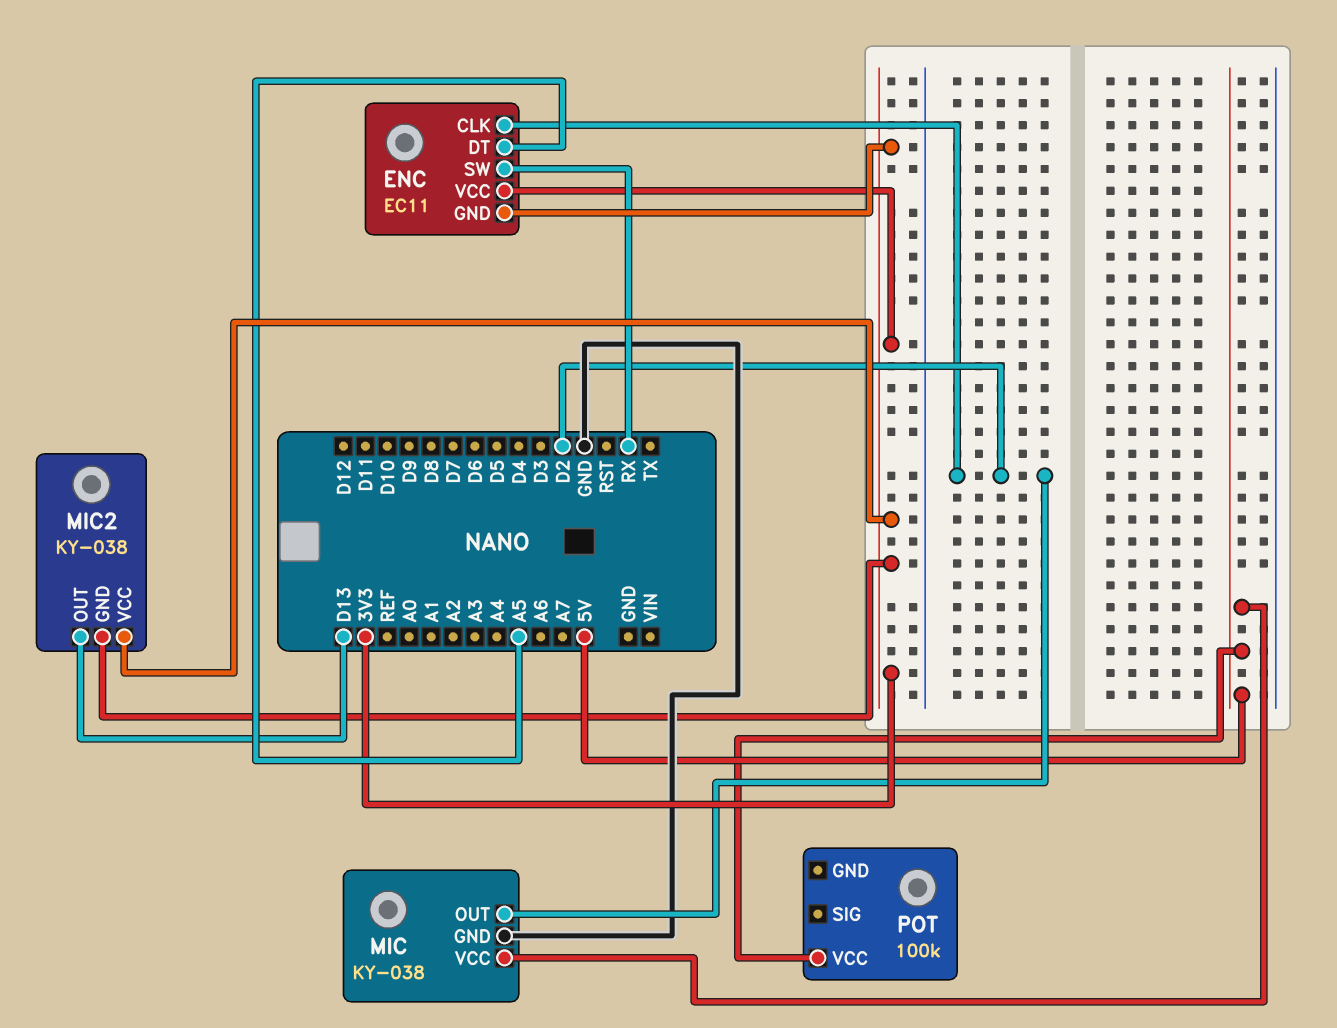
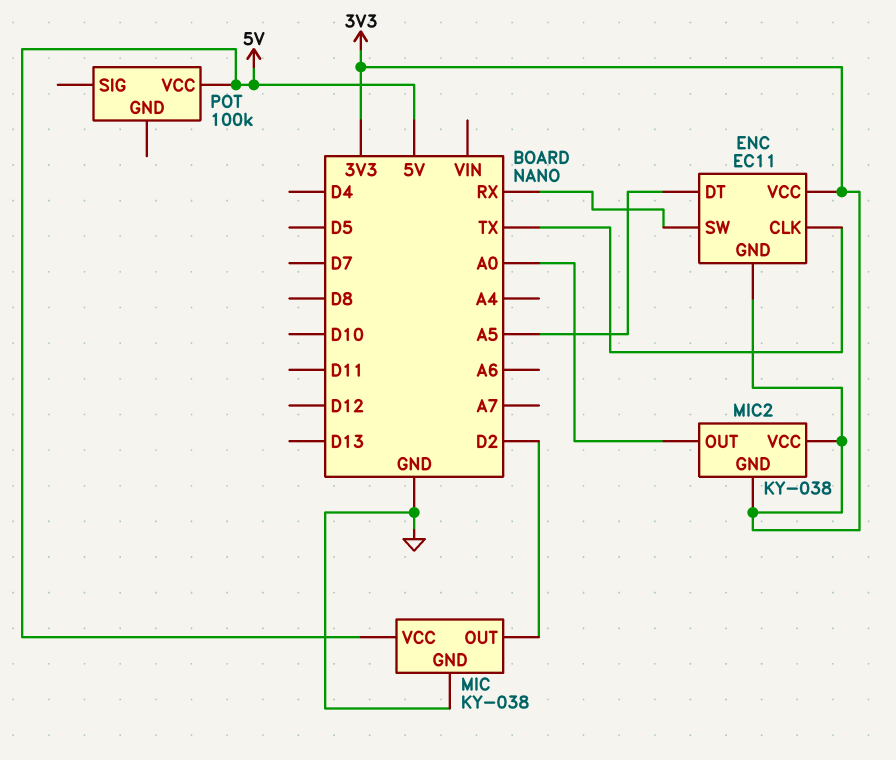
ENC pin CLK: D2 -> TX
MIC2 pin OUT: D13 -> A0

